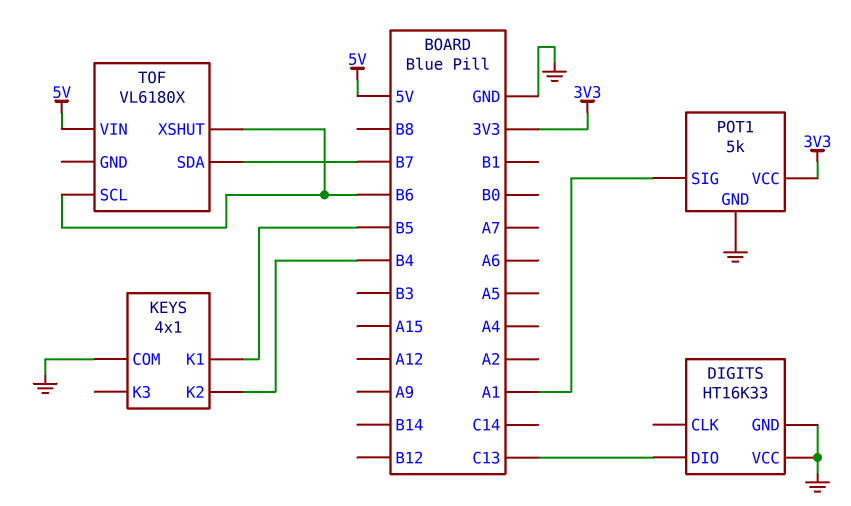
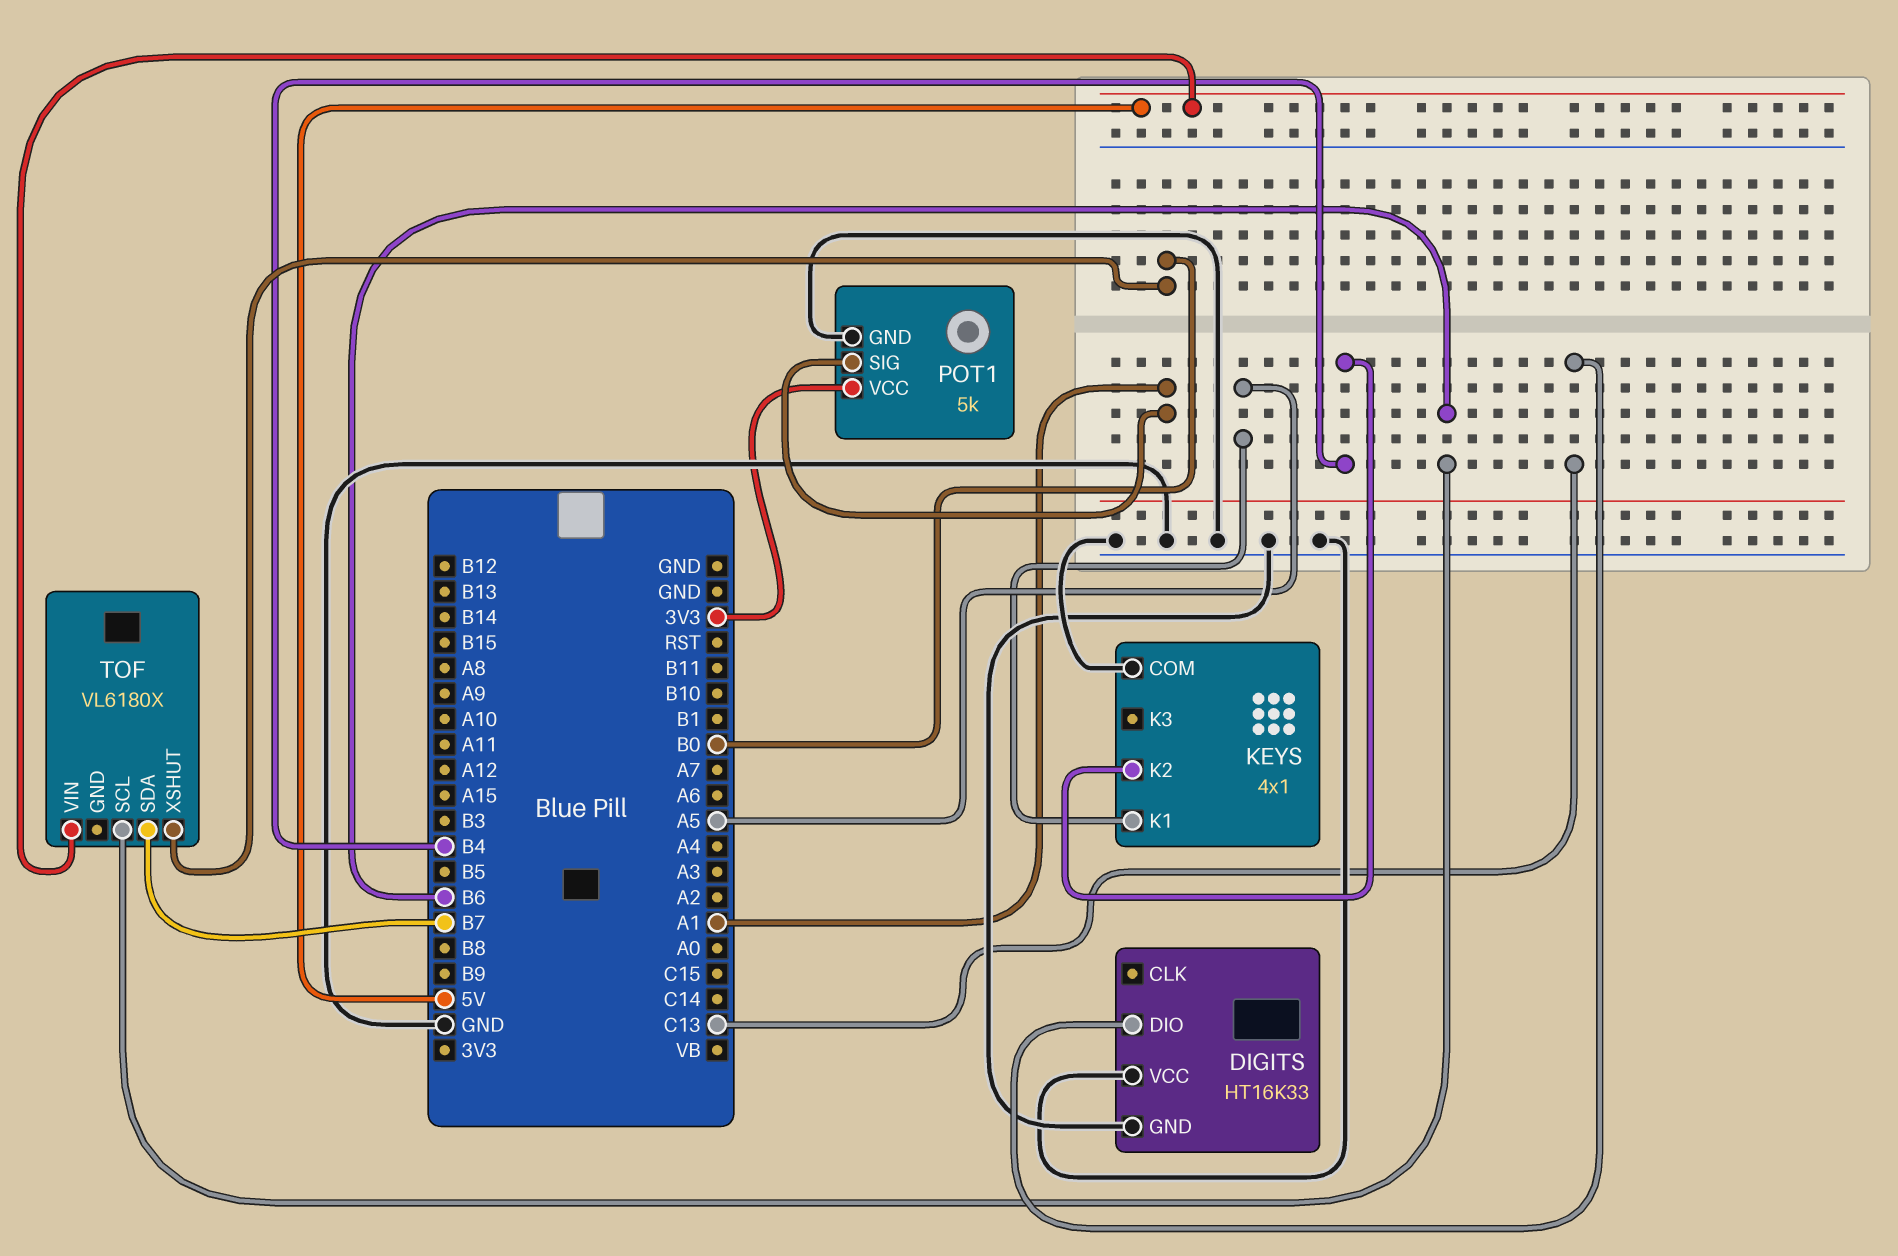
KEYS pin K1: B5 -> A5
TOF pin XSHUT: B6 -> B0

